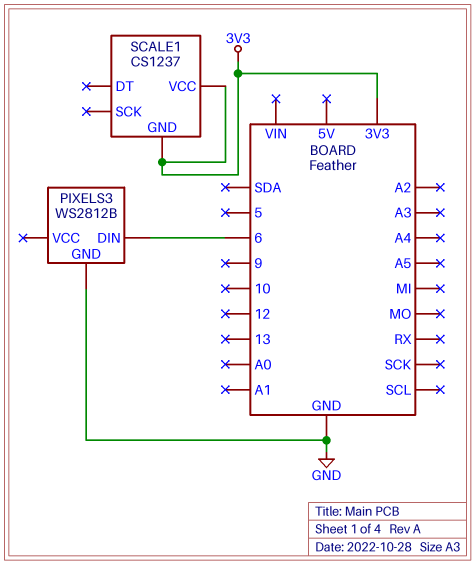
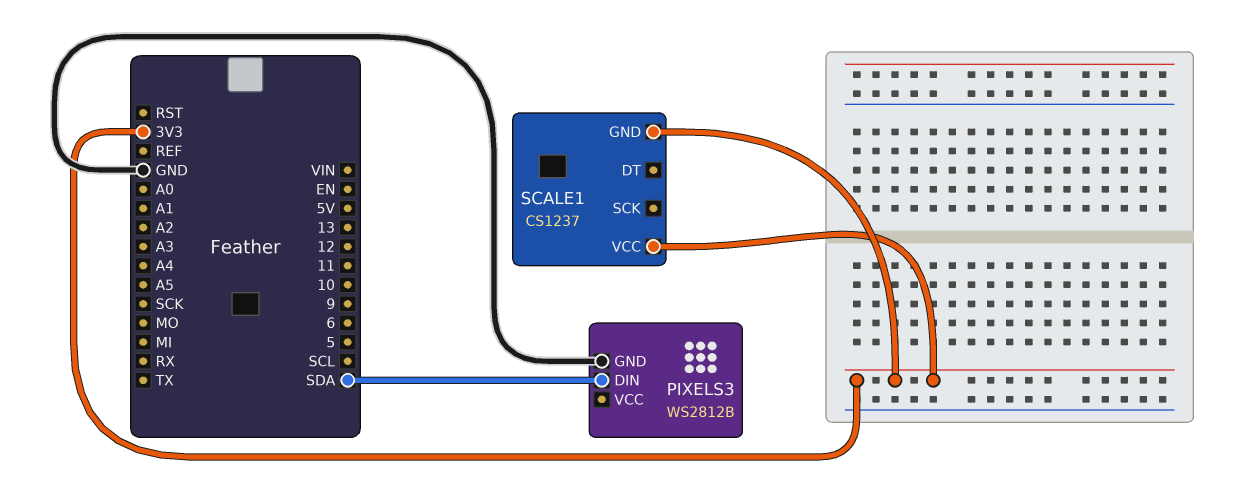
PIXELS3 pin DIN: 6 -> SDA

